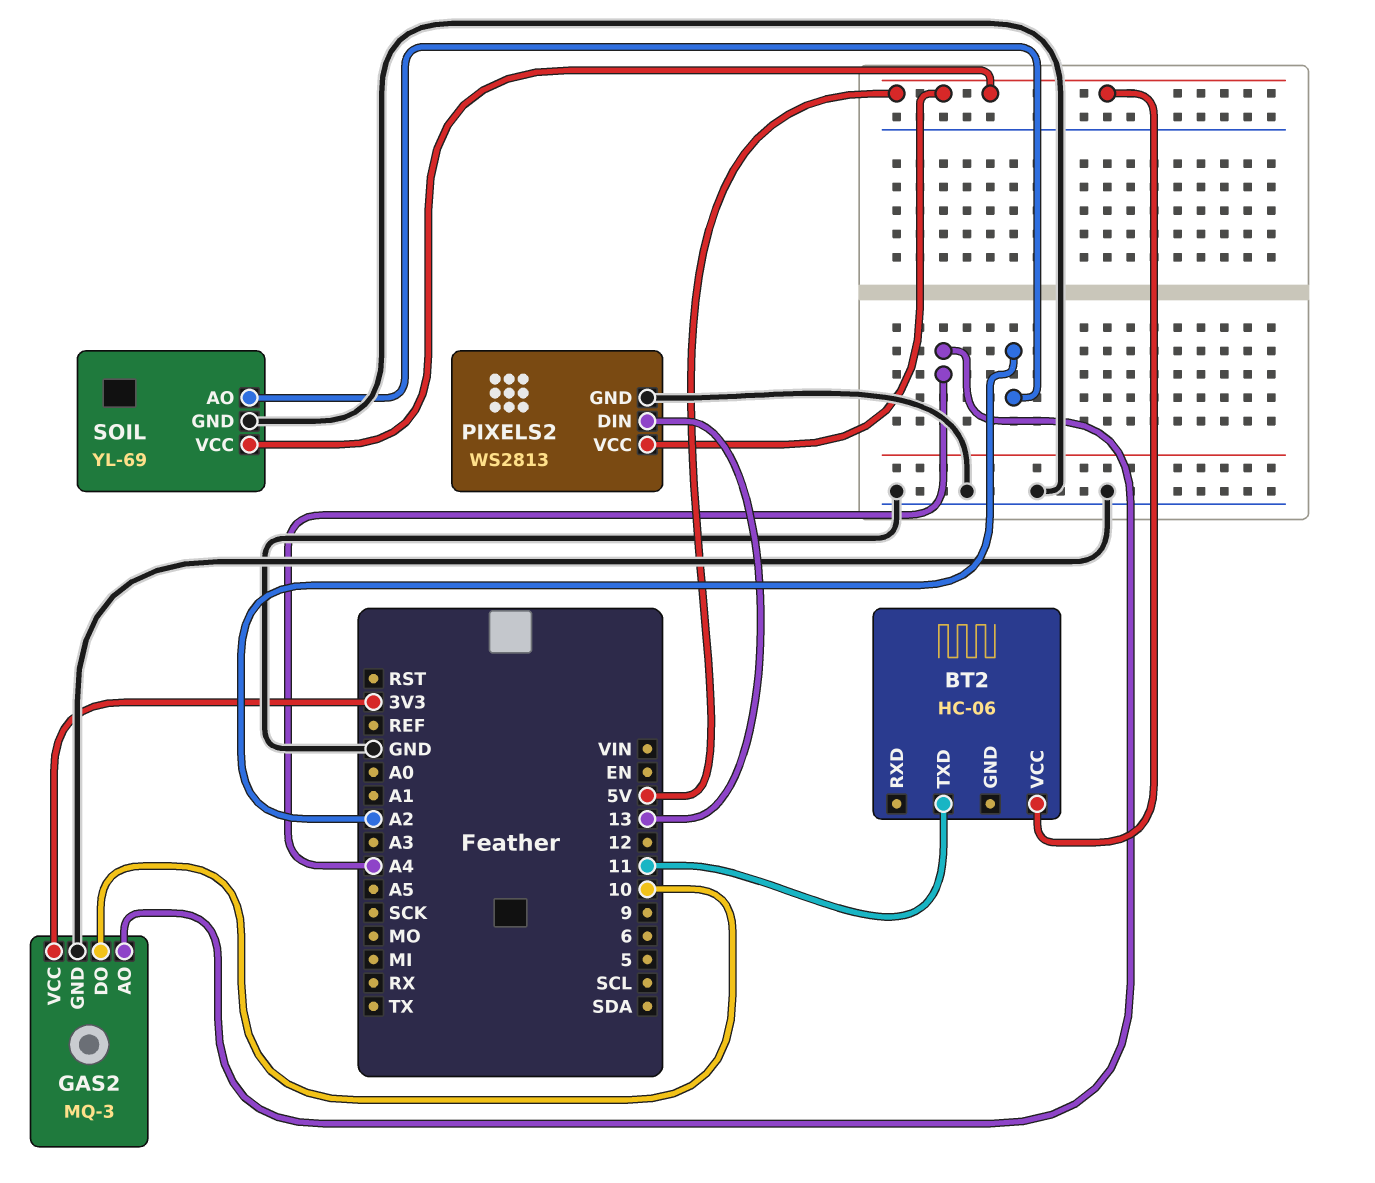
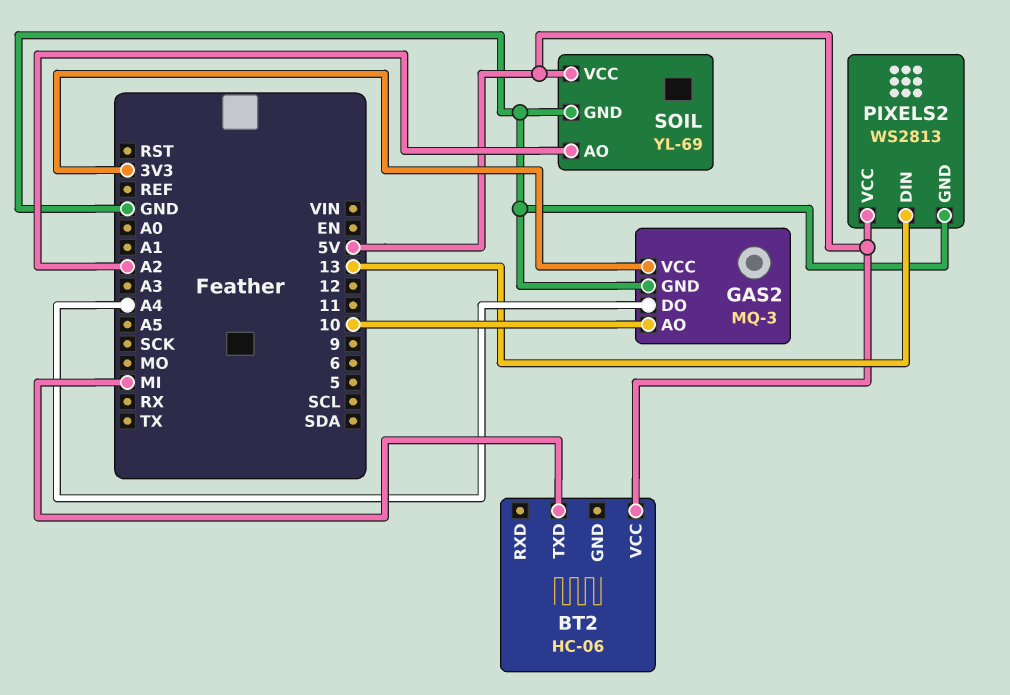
BT2 pin TXD: 11 -> MI
GAS2 pin AO: A4 -> 10
GAS2 pin DO: 10 -> A4

